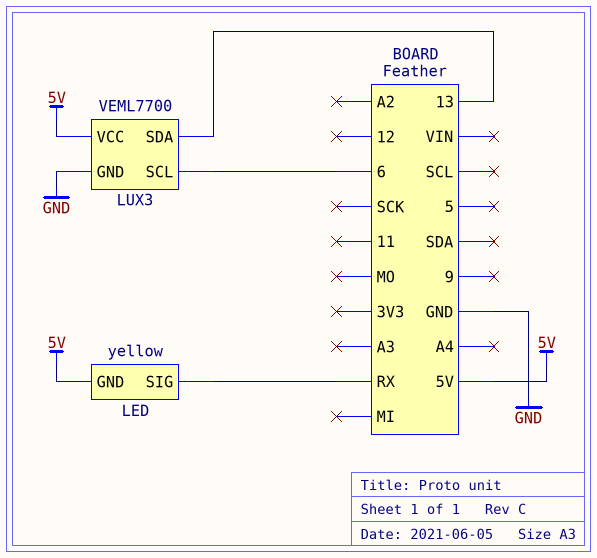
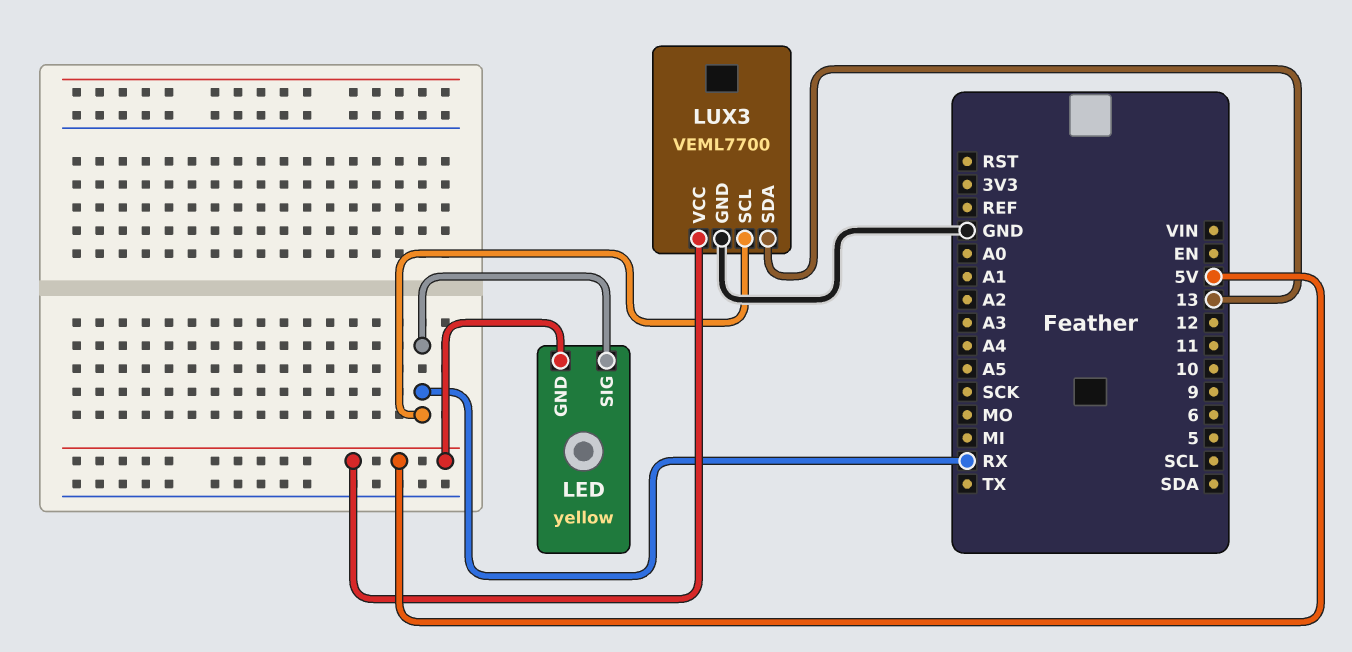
LUX3 pin SCL: 6 -> RX

